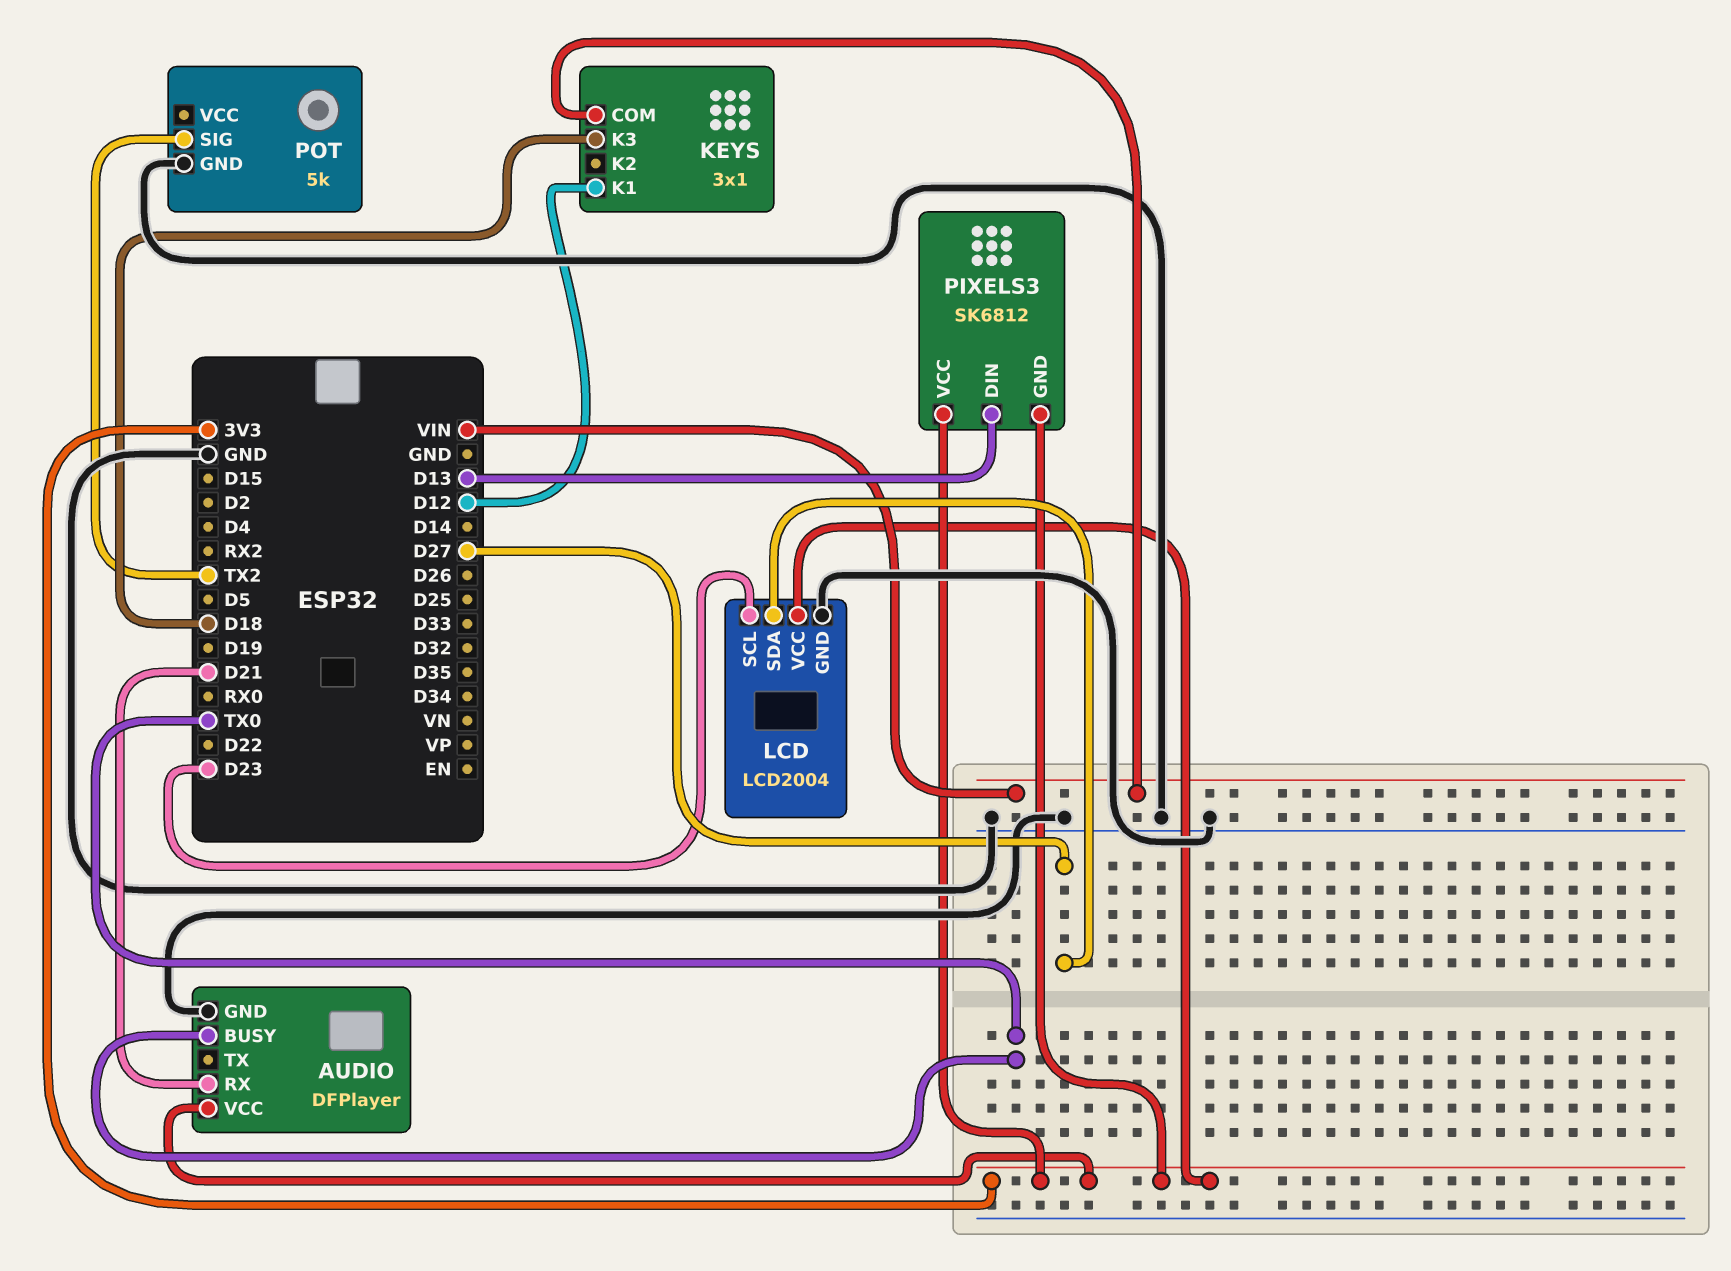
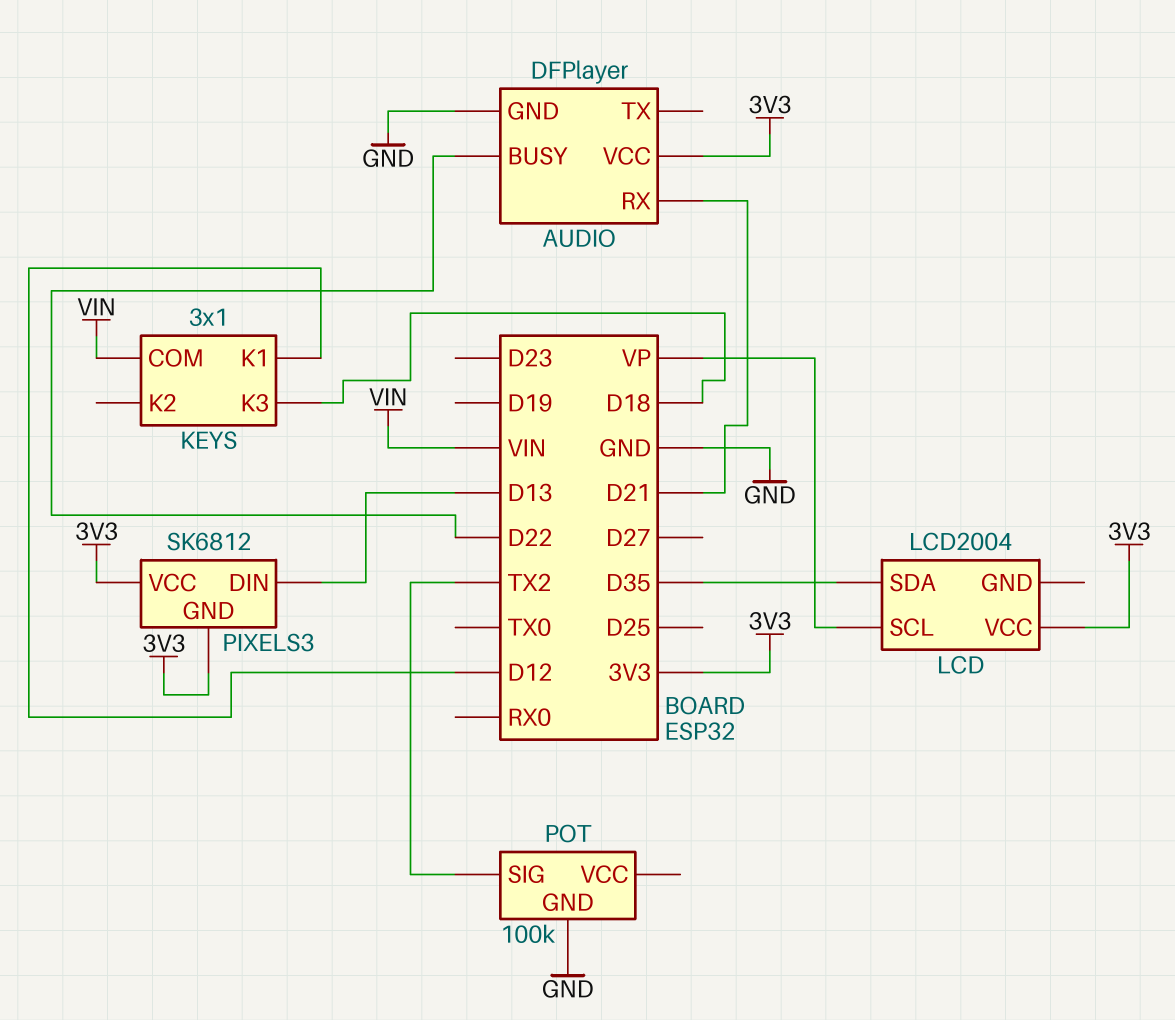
AUDIO pin BUSY: TX0 -> D22
LCD pin GND: GND -> none
LCD pin SCL: D23 -> VP
LCD pin SDA: D27 -> D35
POT: 5k -> 100k

